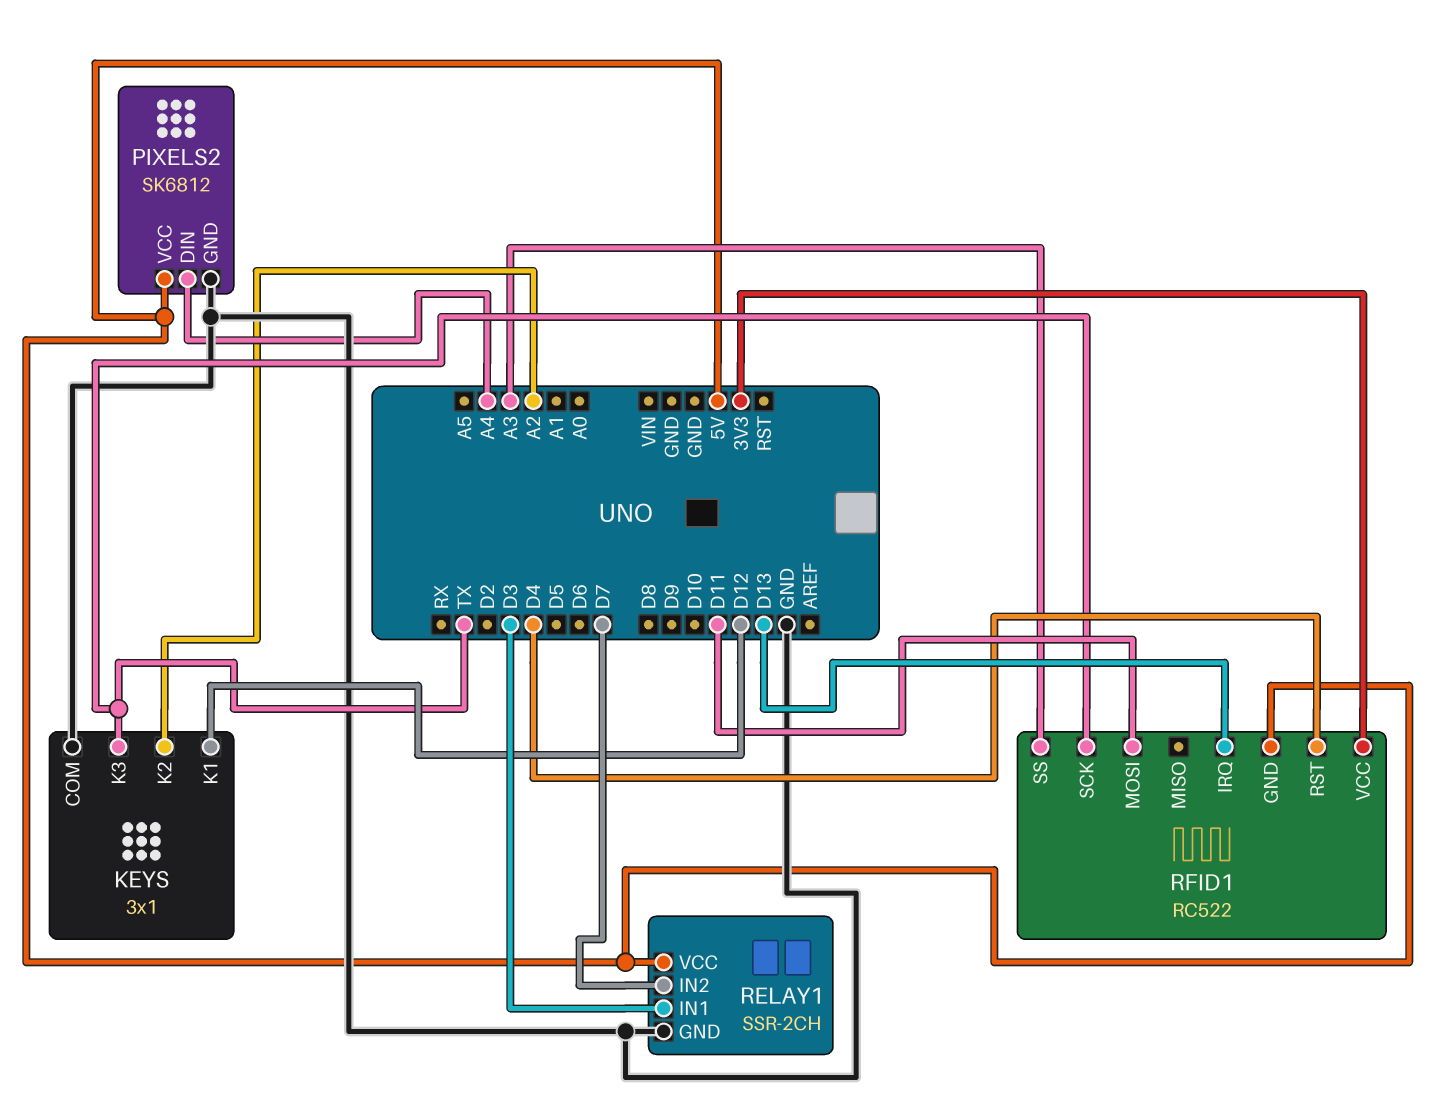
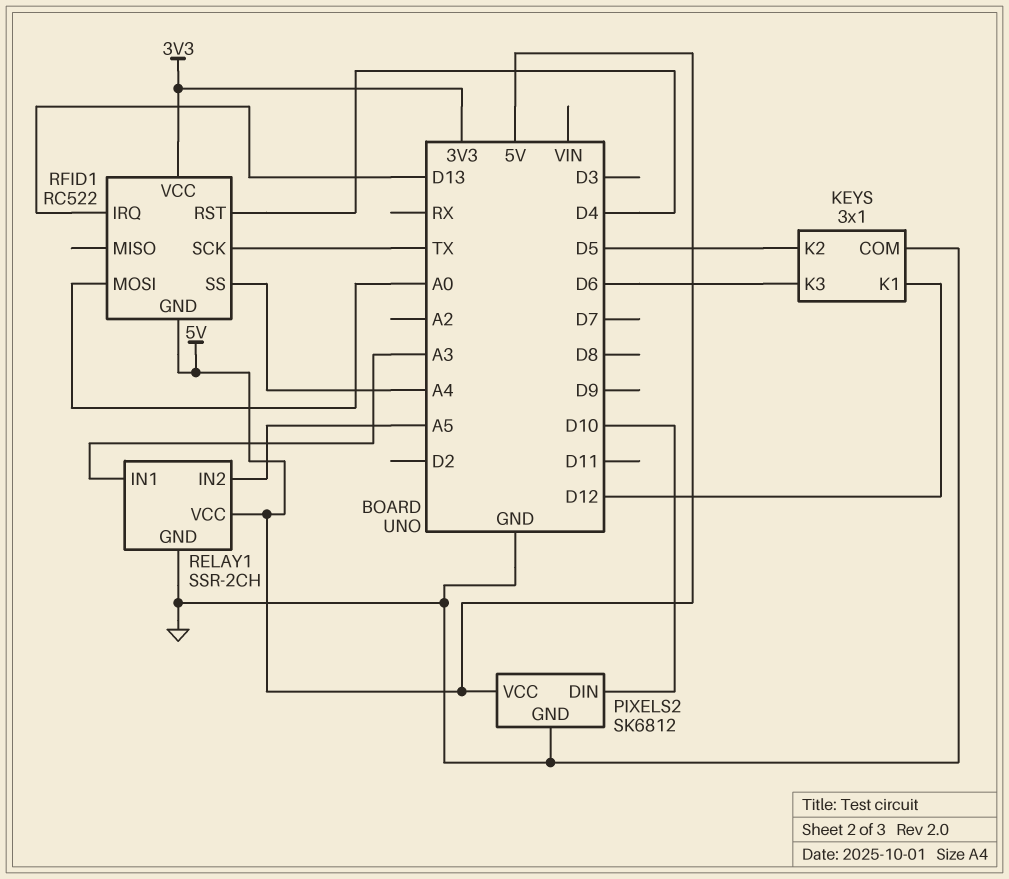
KEYS pin K2: A2 -> D5
KEYS pin K3: TX -> D6
PIXELS2 pin DIN: A4 -> D10
RELAY1 pin IN1: D3 -> A3
RELAY1 pin IN2: D7 -> A5
RFID1 pin MOSI: D11 -> A0
RFID1 pin SS: A3 -> A4

